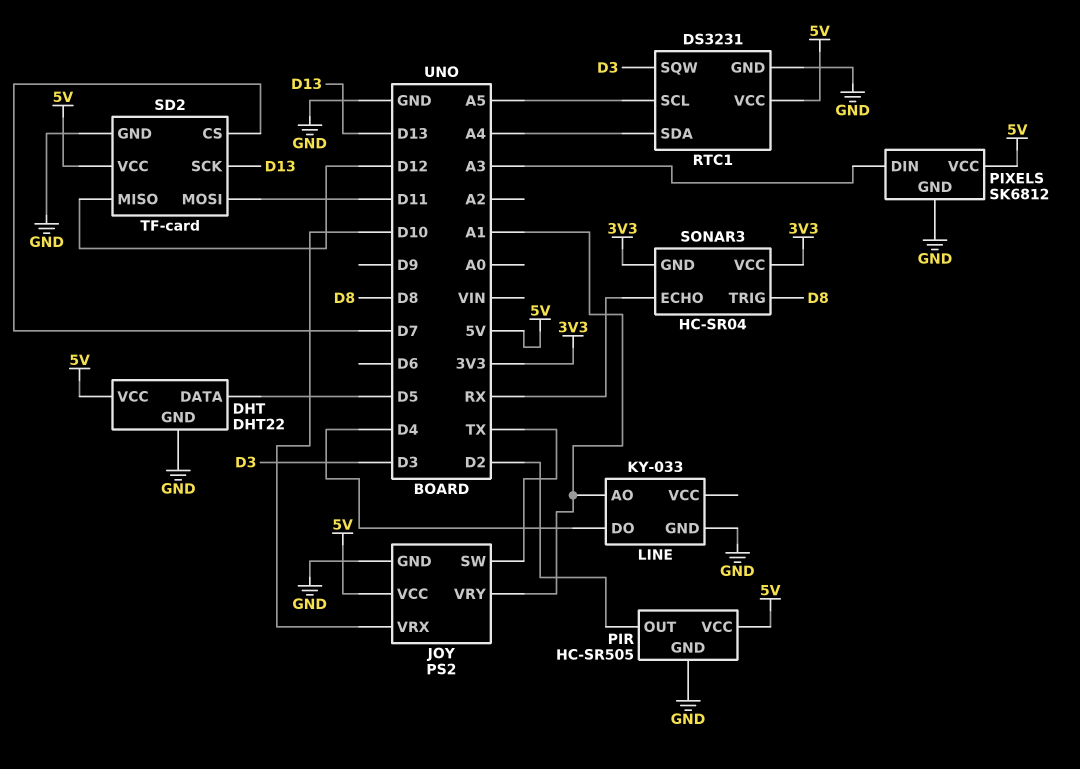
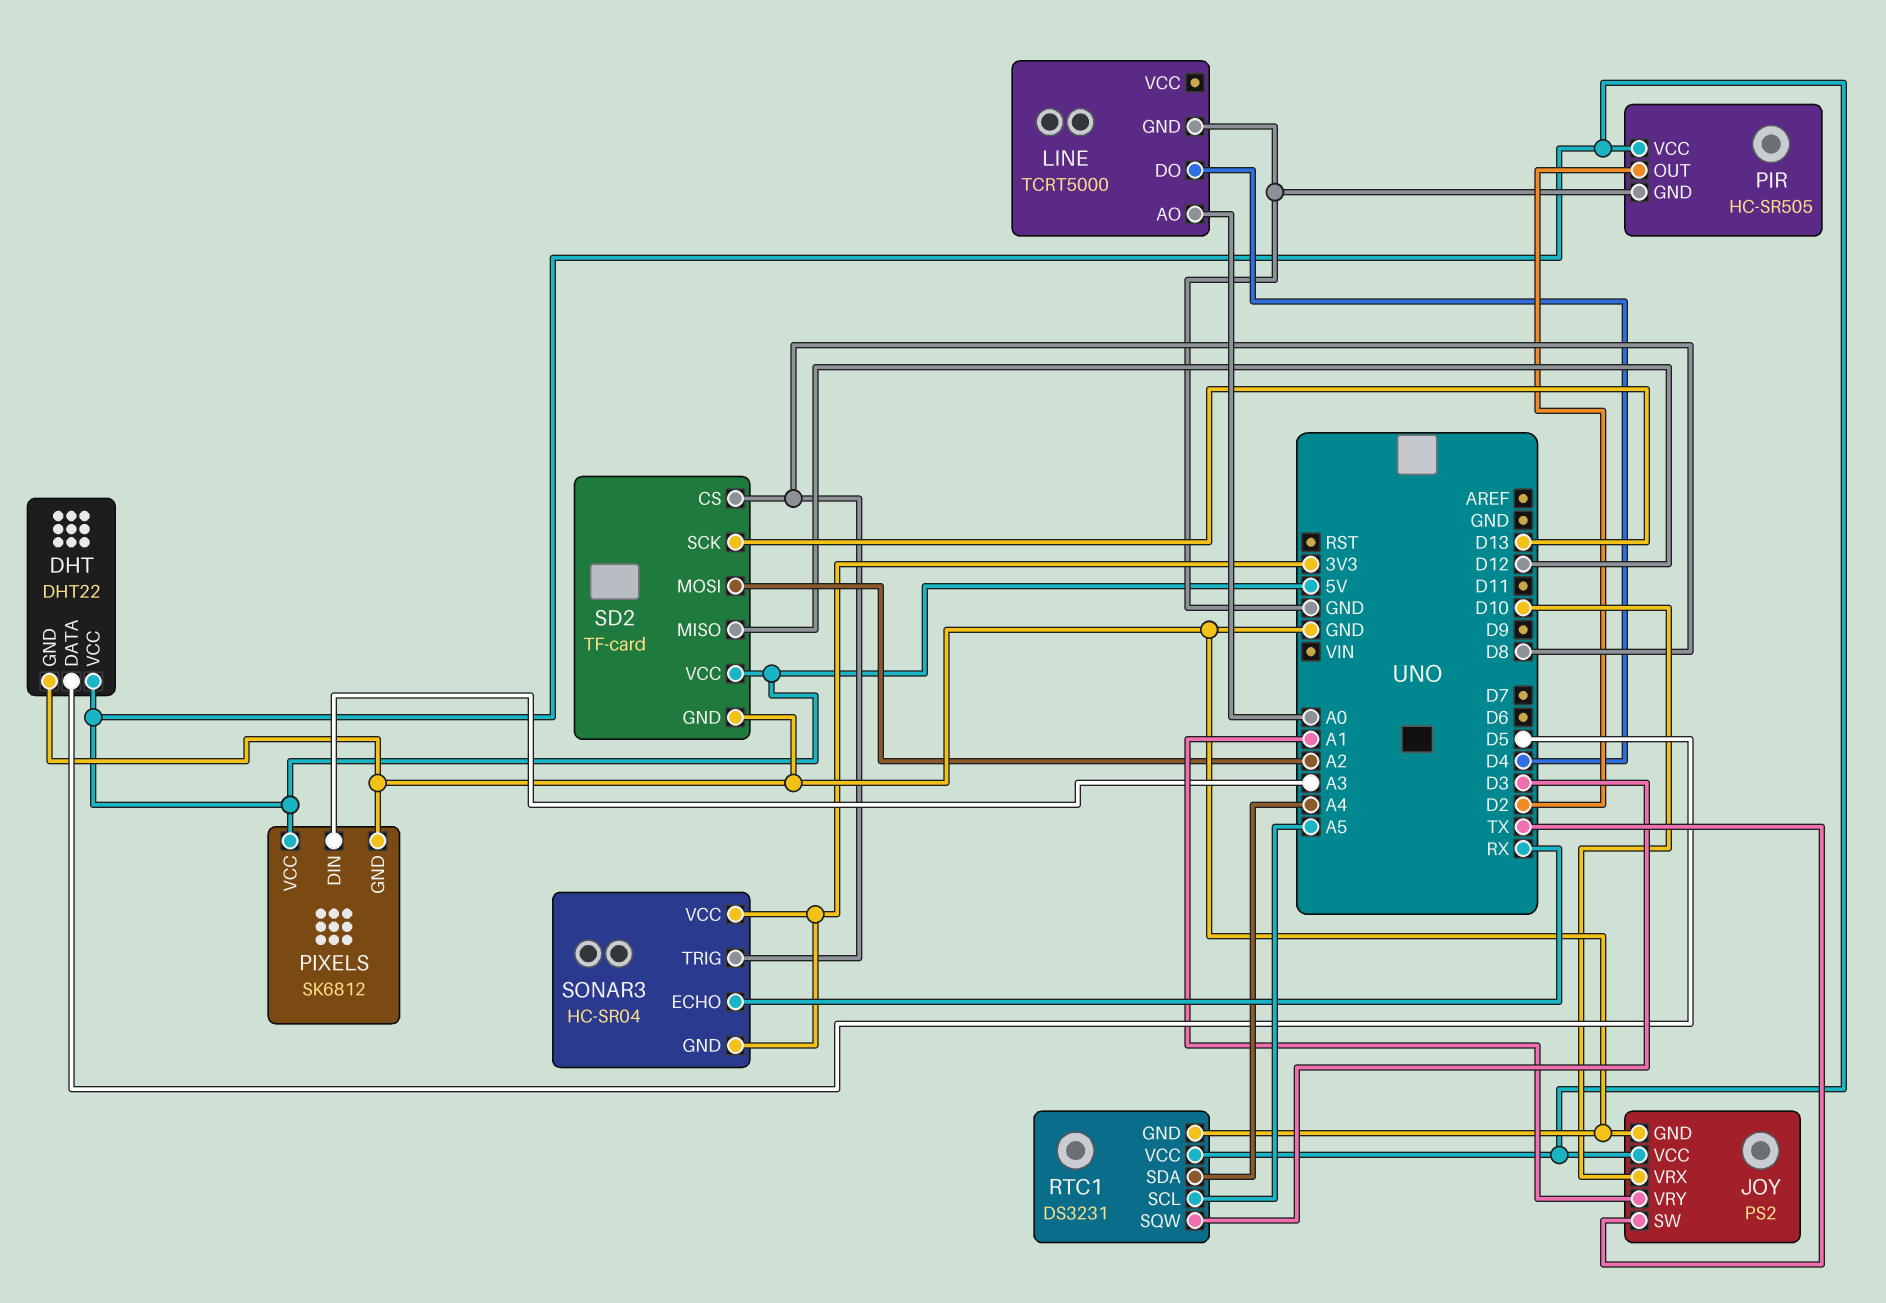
LINE: KY-033 -> TCRT5000
LINE pin AO: A1 -> A0
SD2 pin CS: D7 -> D8
SD2 pin MOSI: D11 -> A2

